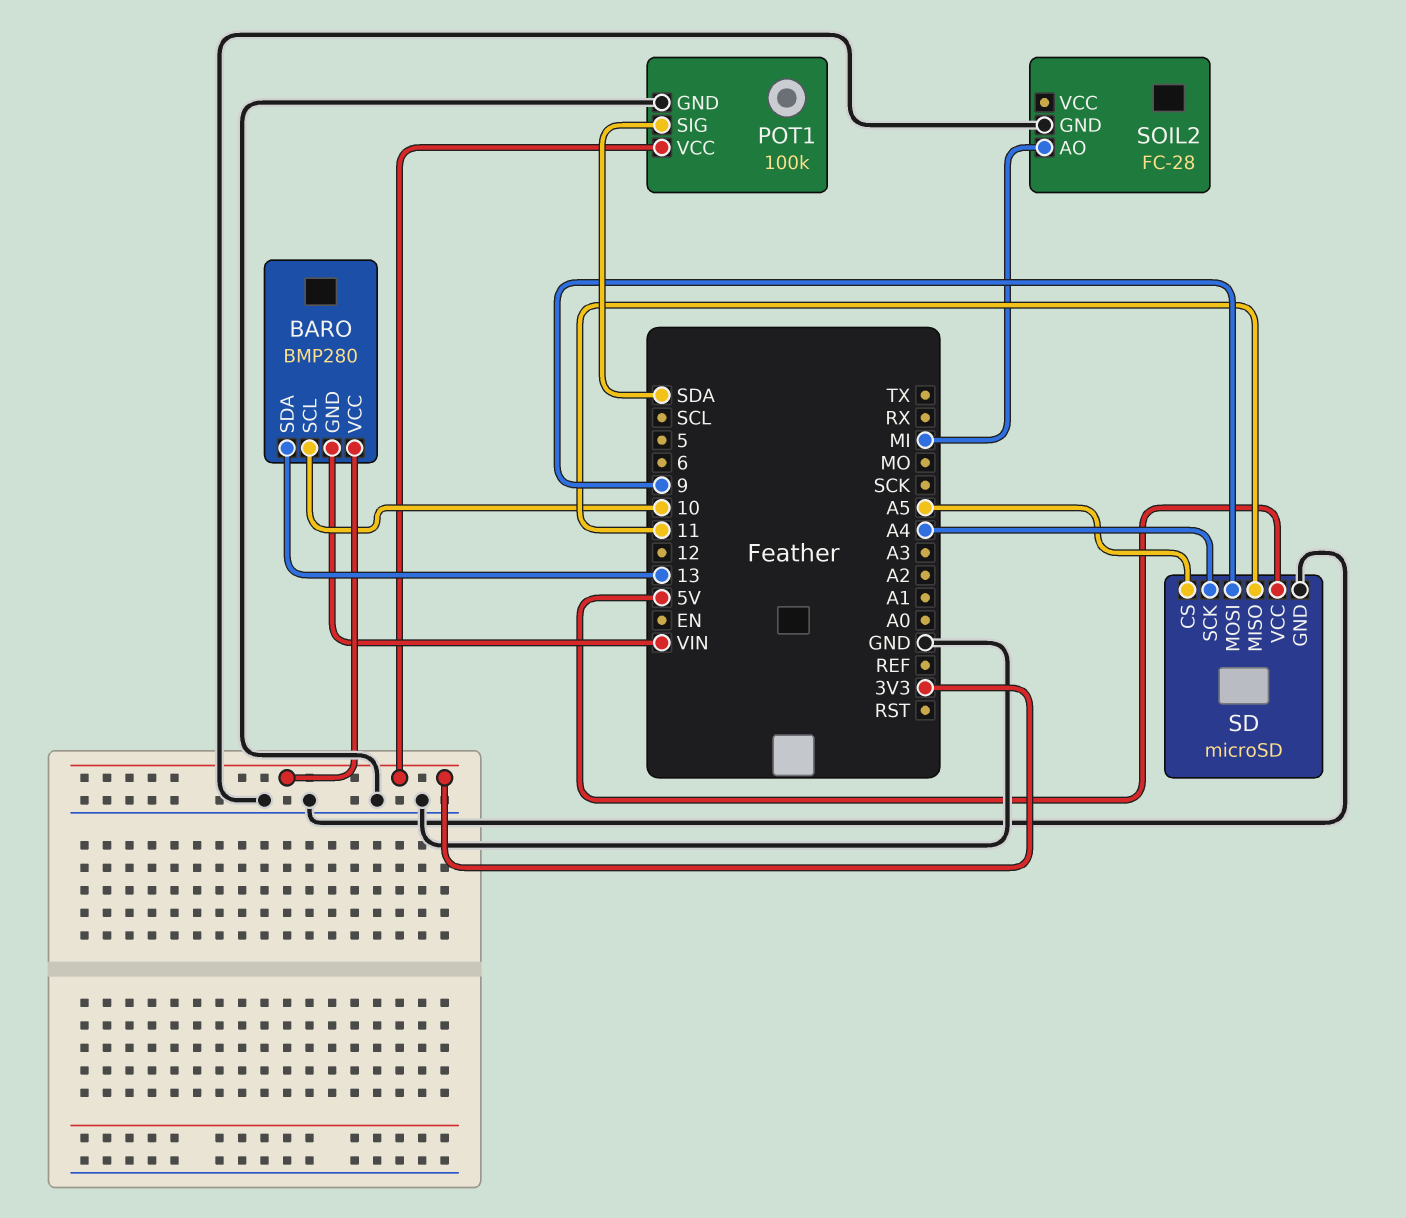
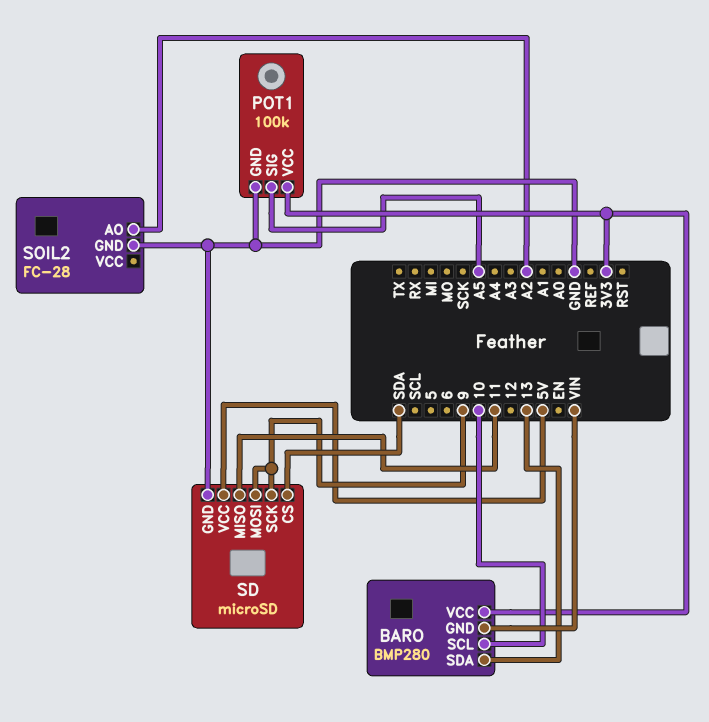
POT1 pin SIG: SDA -> A5
SD pin CS: A5 -> SDA
SD pin SCK: A4 -> 9
SOIL2 pin AO: MI -> A2

